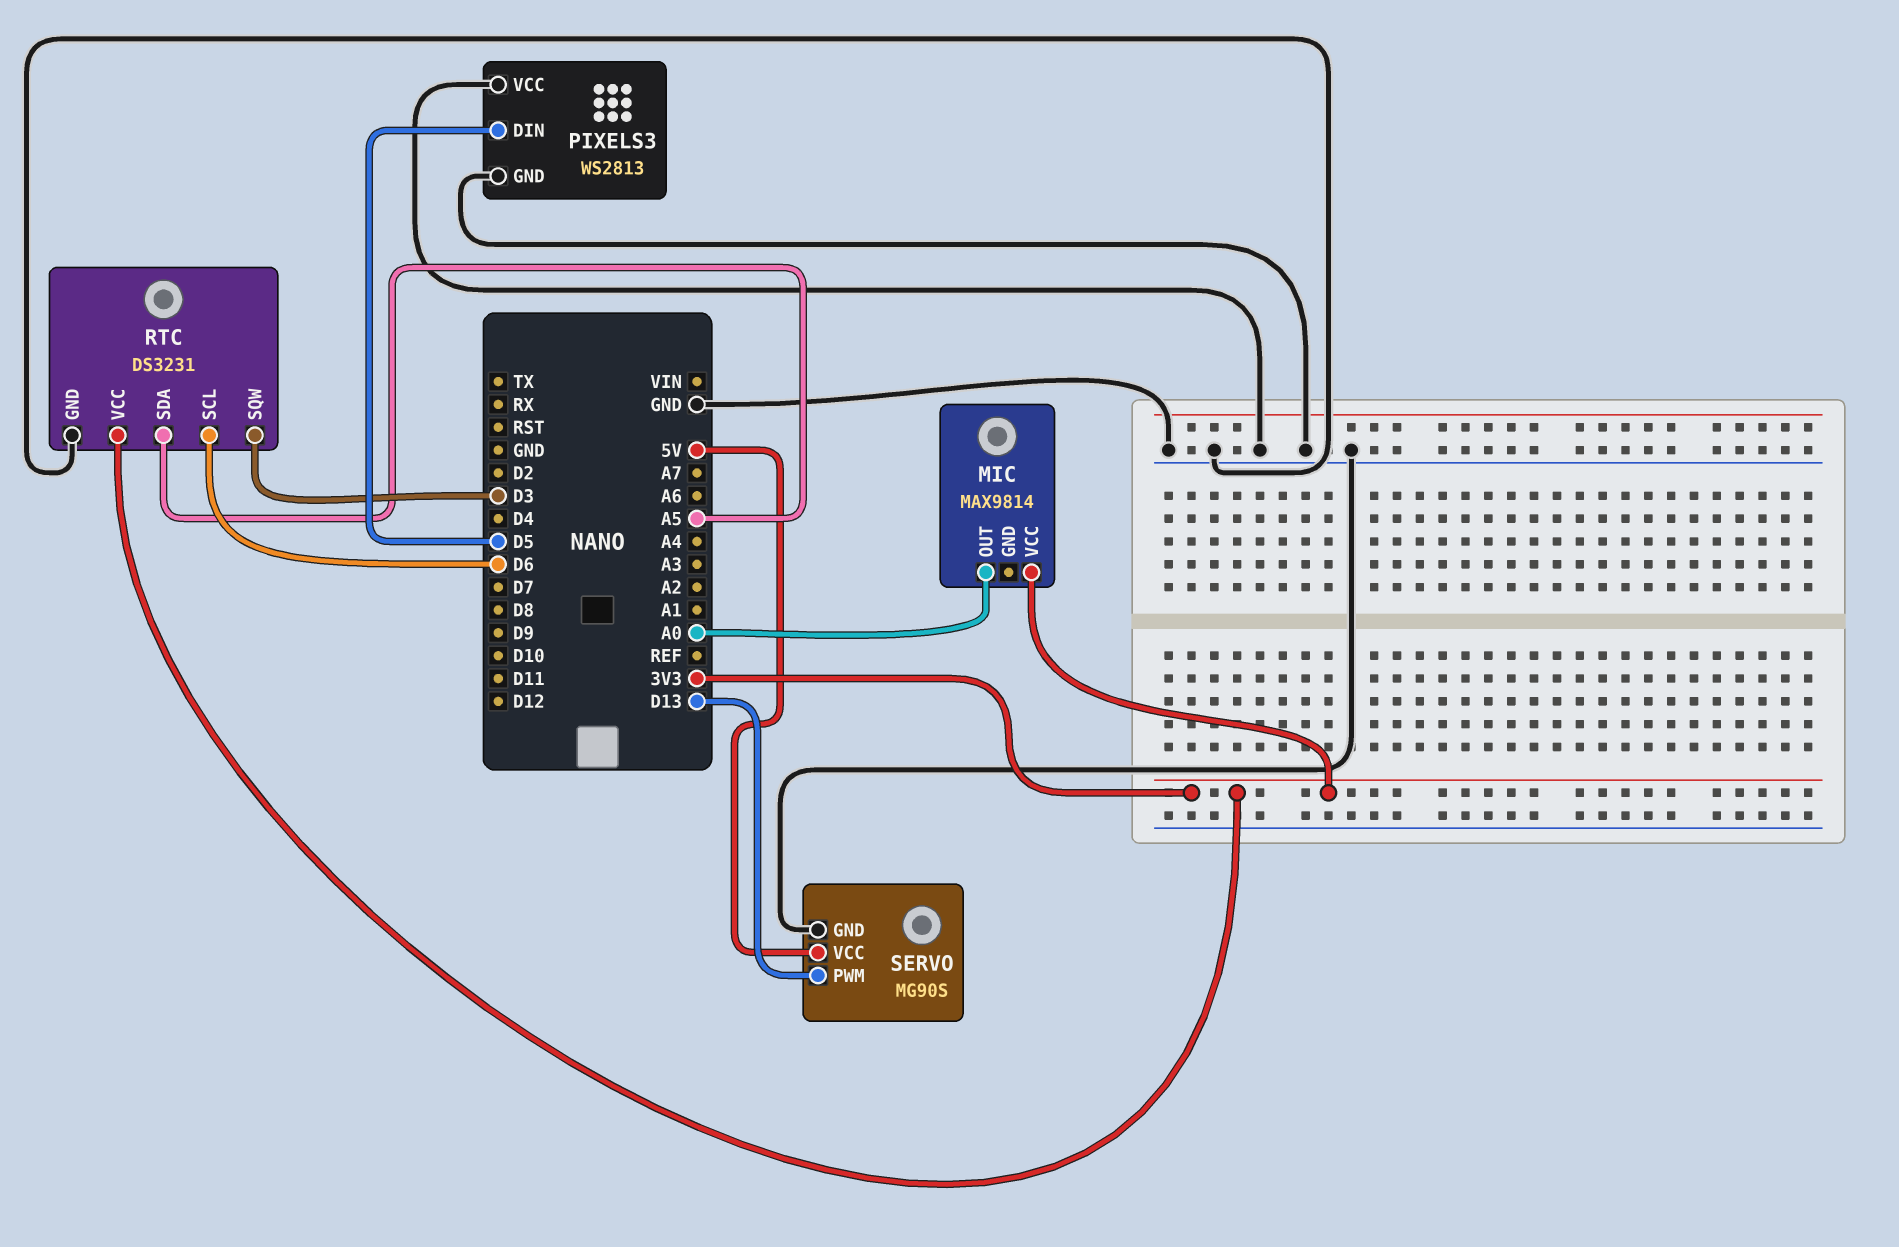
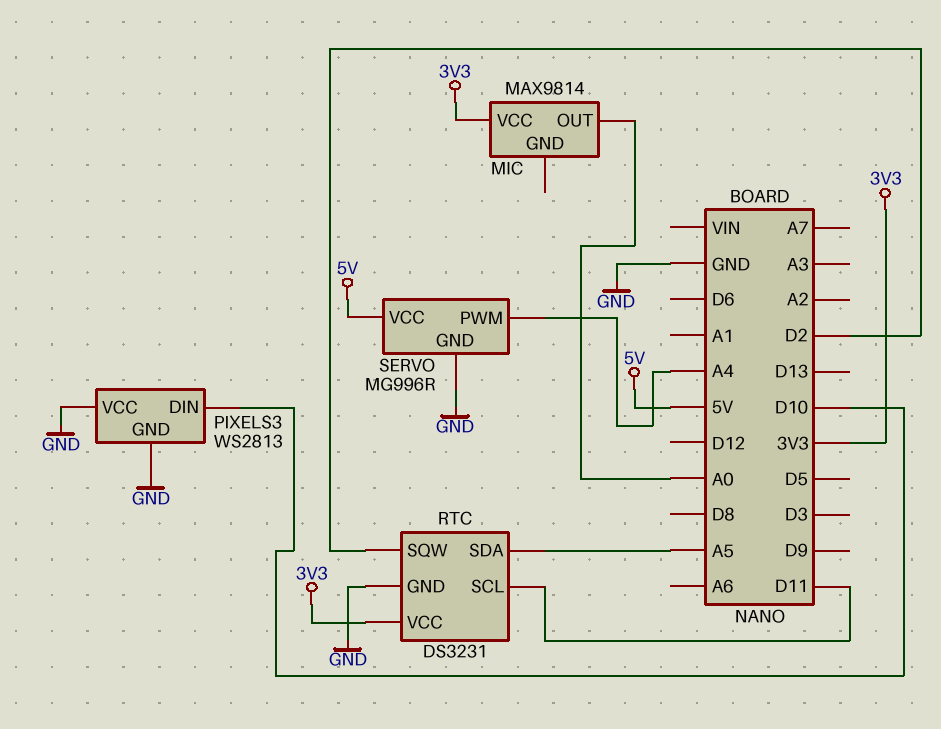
PIXELS3 pin DIN: D5 -> D10
RTC pin SCL: D6 -> D11
RTC pin SQW: D3 -> D2
SERVO: MG90S -> MG996R
SERVO pin PWM: D13 -> A4

